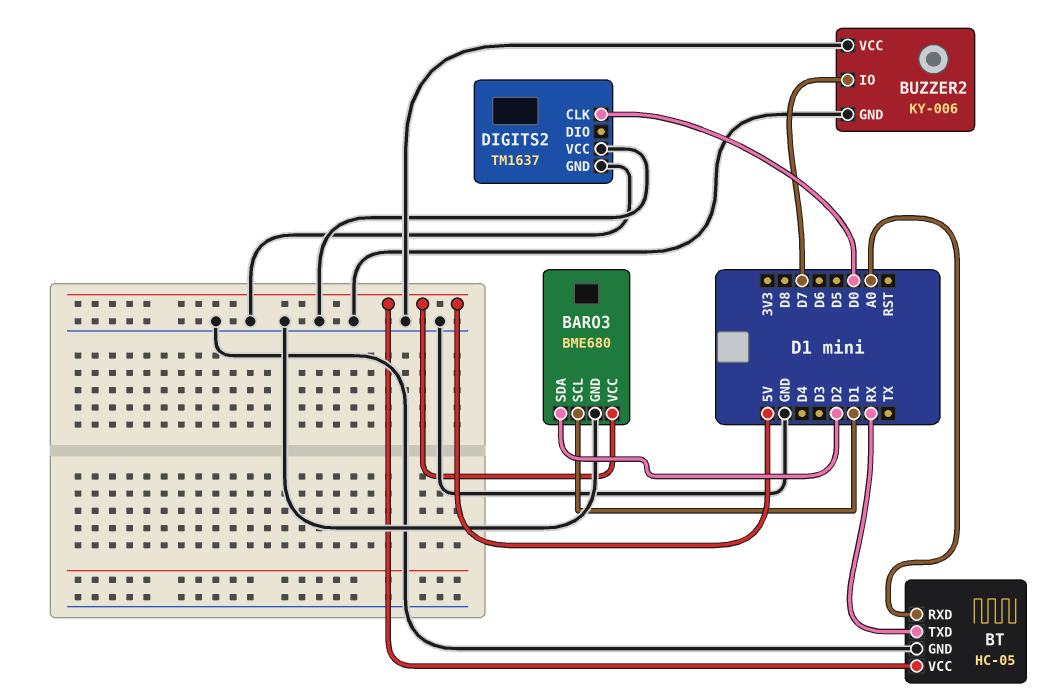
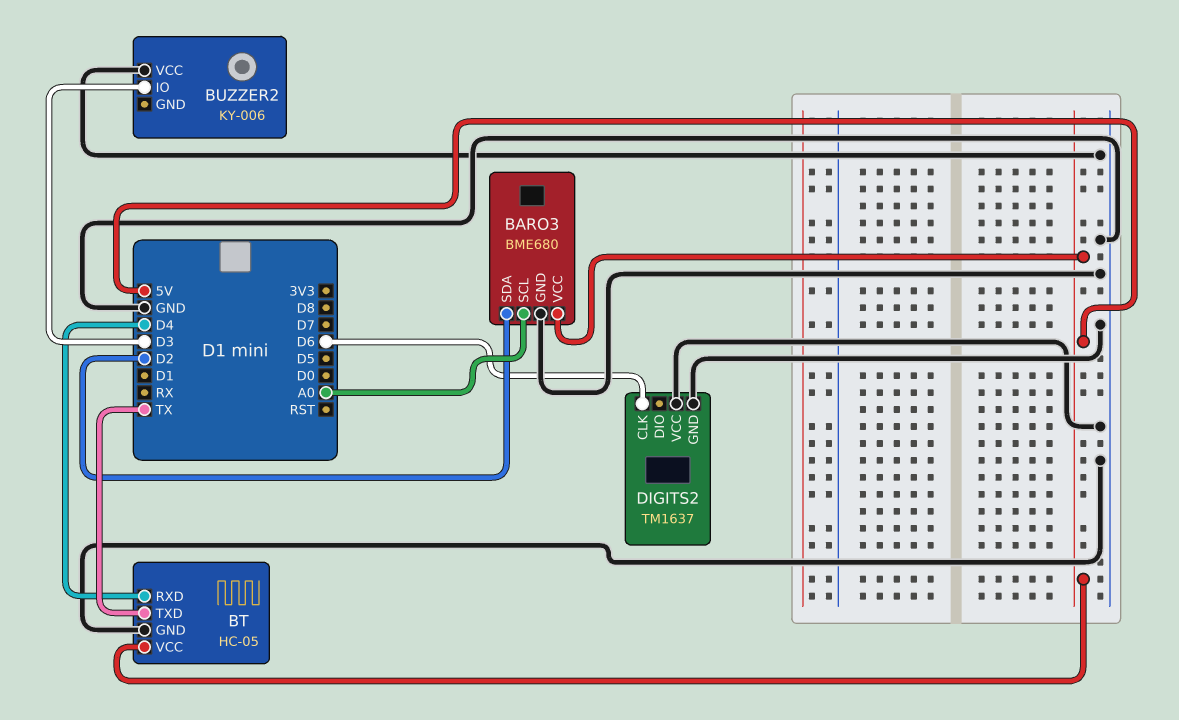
BARO3 pin SCL: D1 -> A0
BT pin RXD: A0 -> D4
BT pin TXD: RX -> TX
BUZZER2 pin GND: GND -> none
BUZZER2 pin IO: D7 -> D3
DIGITS2 pin CLK: D0 -> D6

